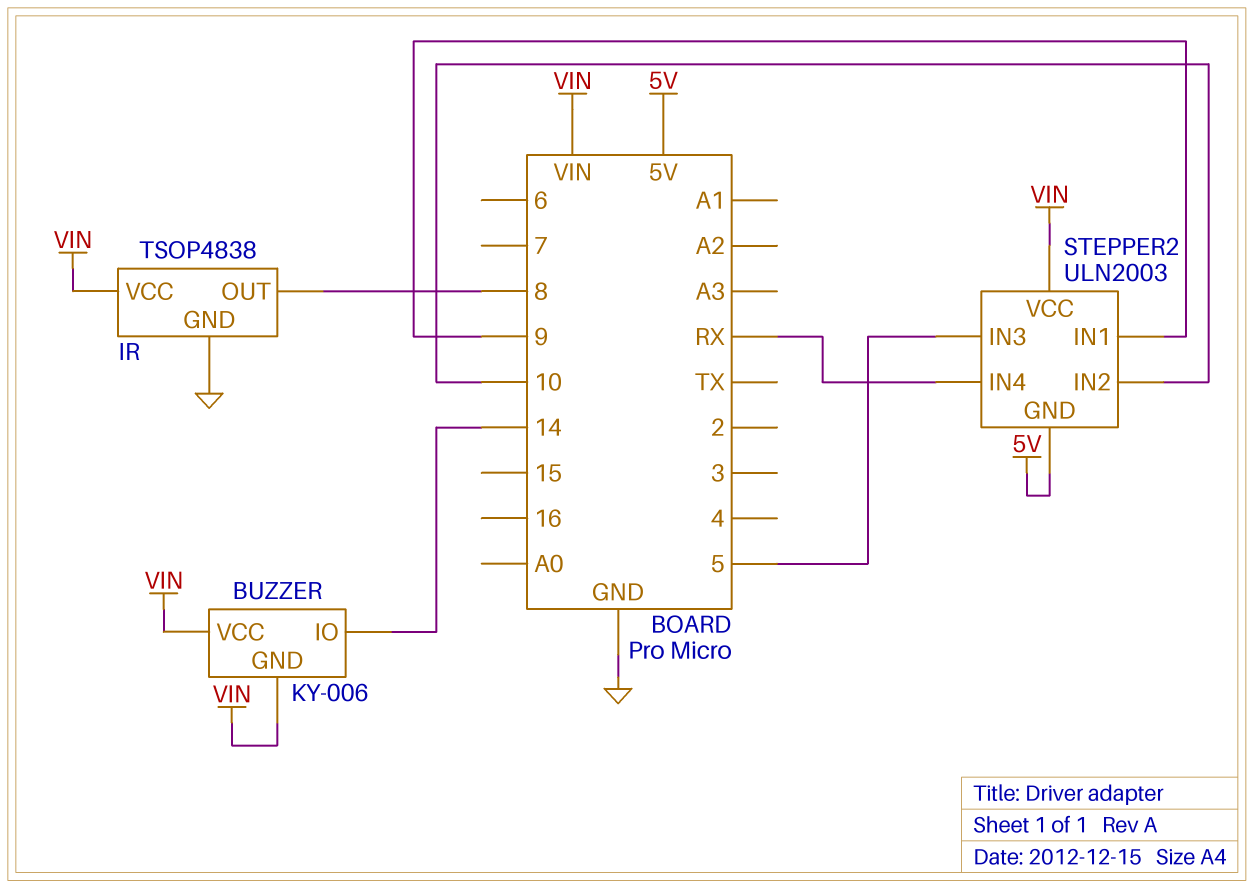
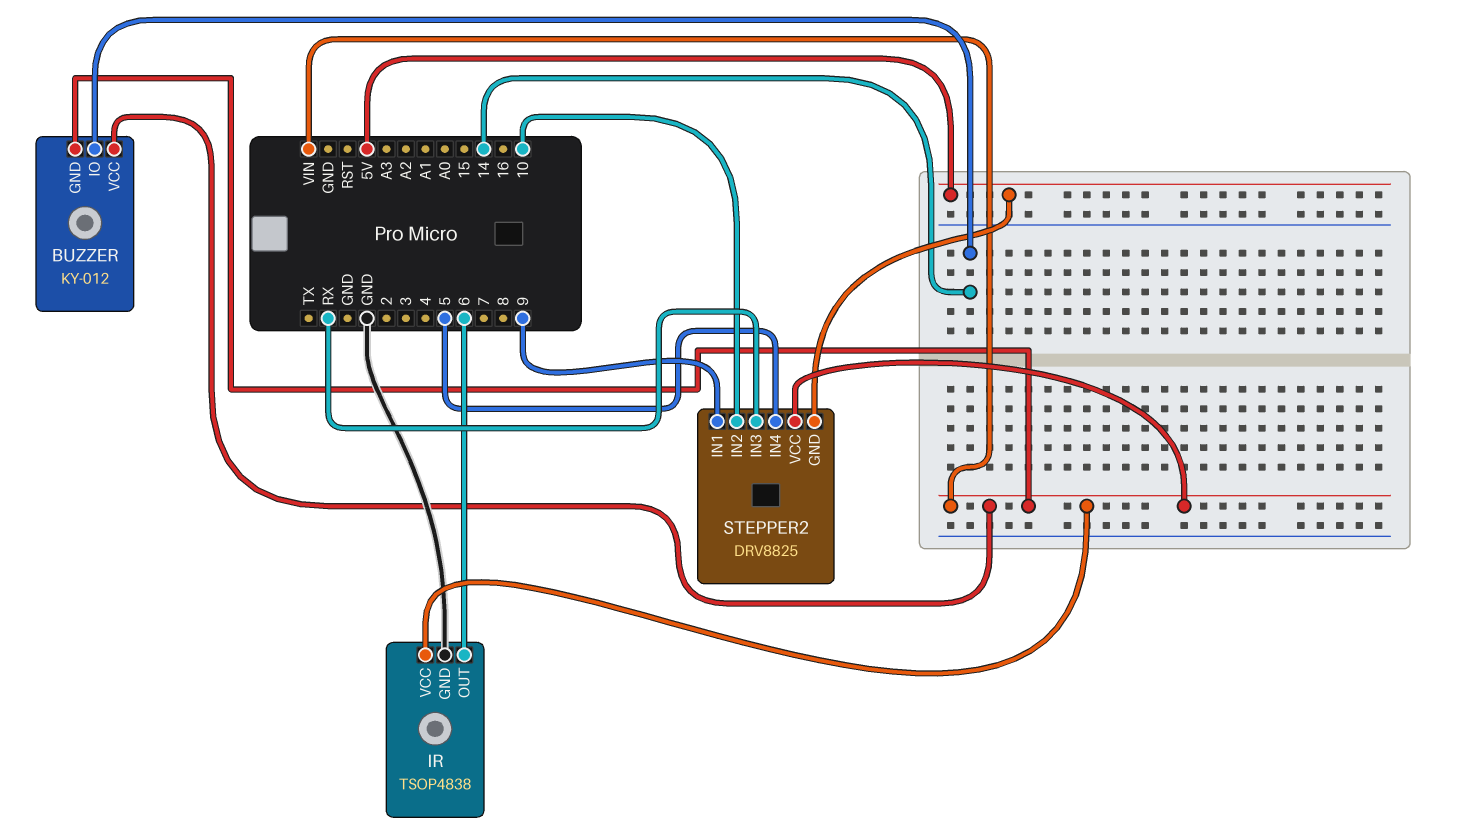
BUZZER: KY-006 -> KY-012
IR pin OUT: 8 -> 6
STEPPER2: ULN2003 -> DRV8825
STEPPER2 pin IN3: 5 -> RX
STEPPER2 pin IN4: RX -> 5

